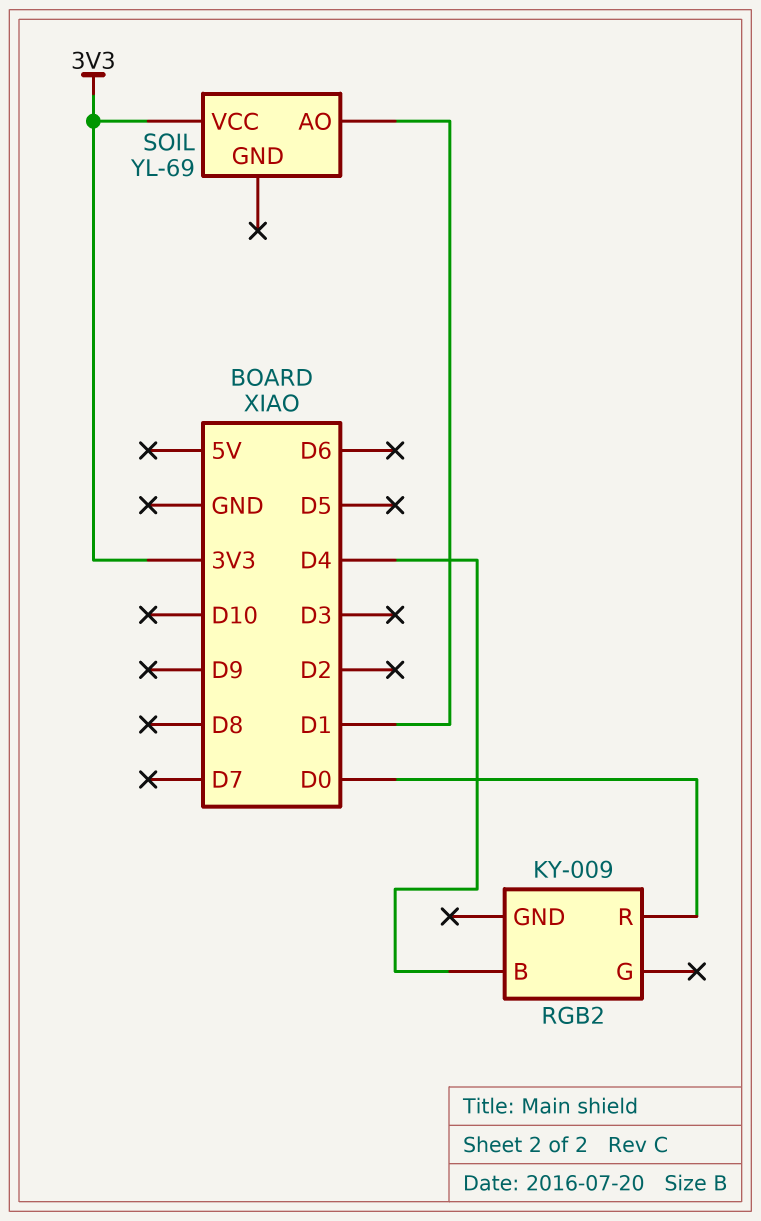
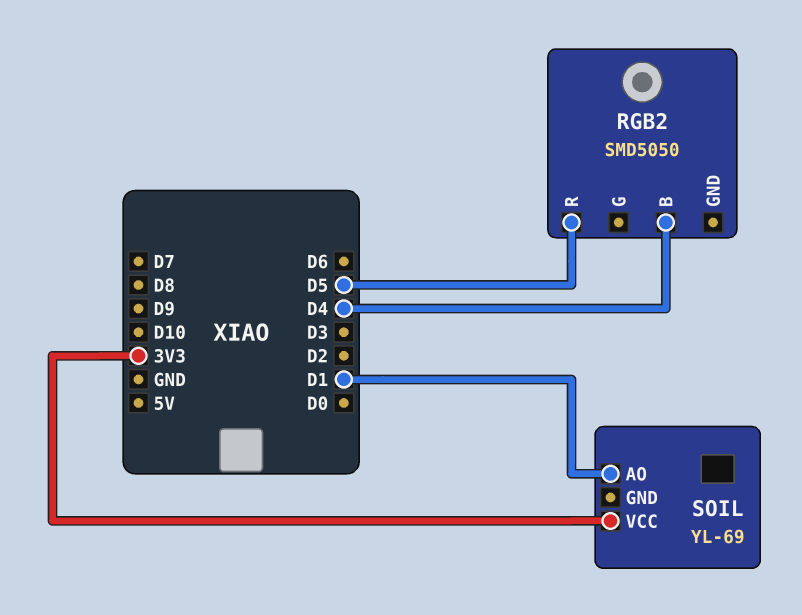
RGB2: KY-009 -> SMD5050
RGB2 pin R: D0 -> D5

